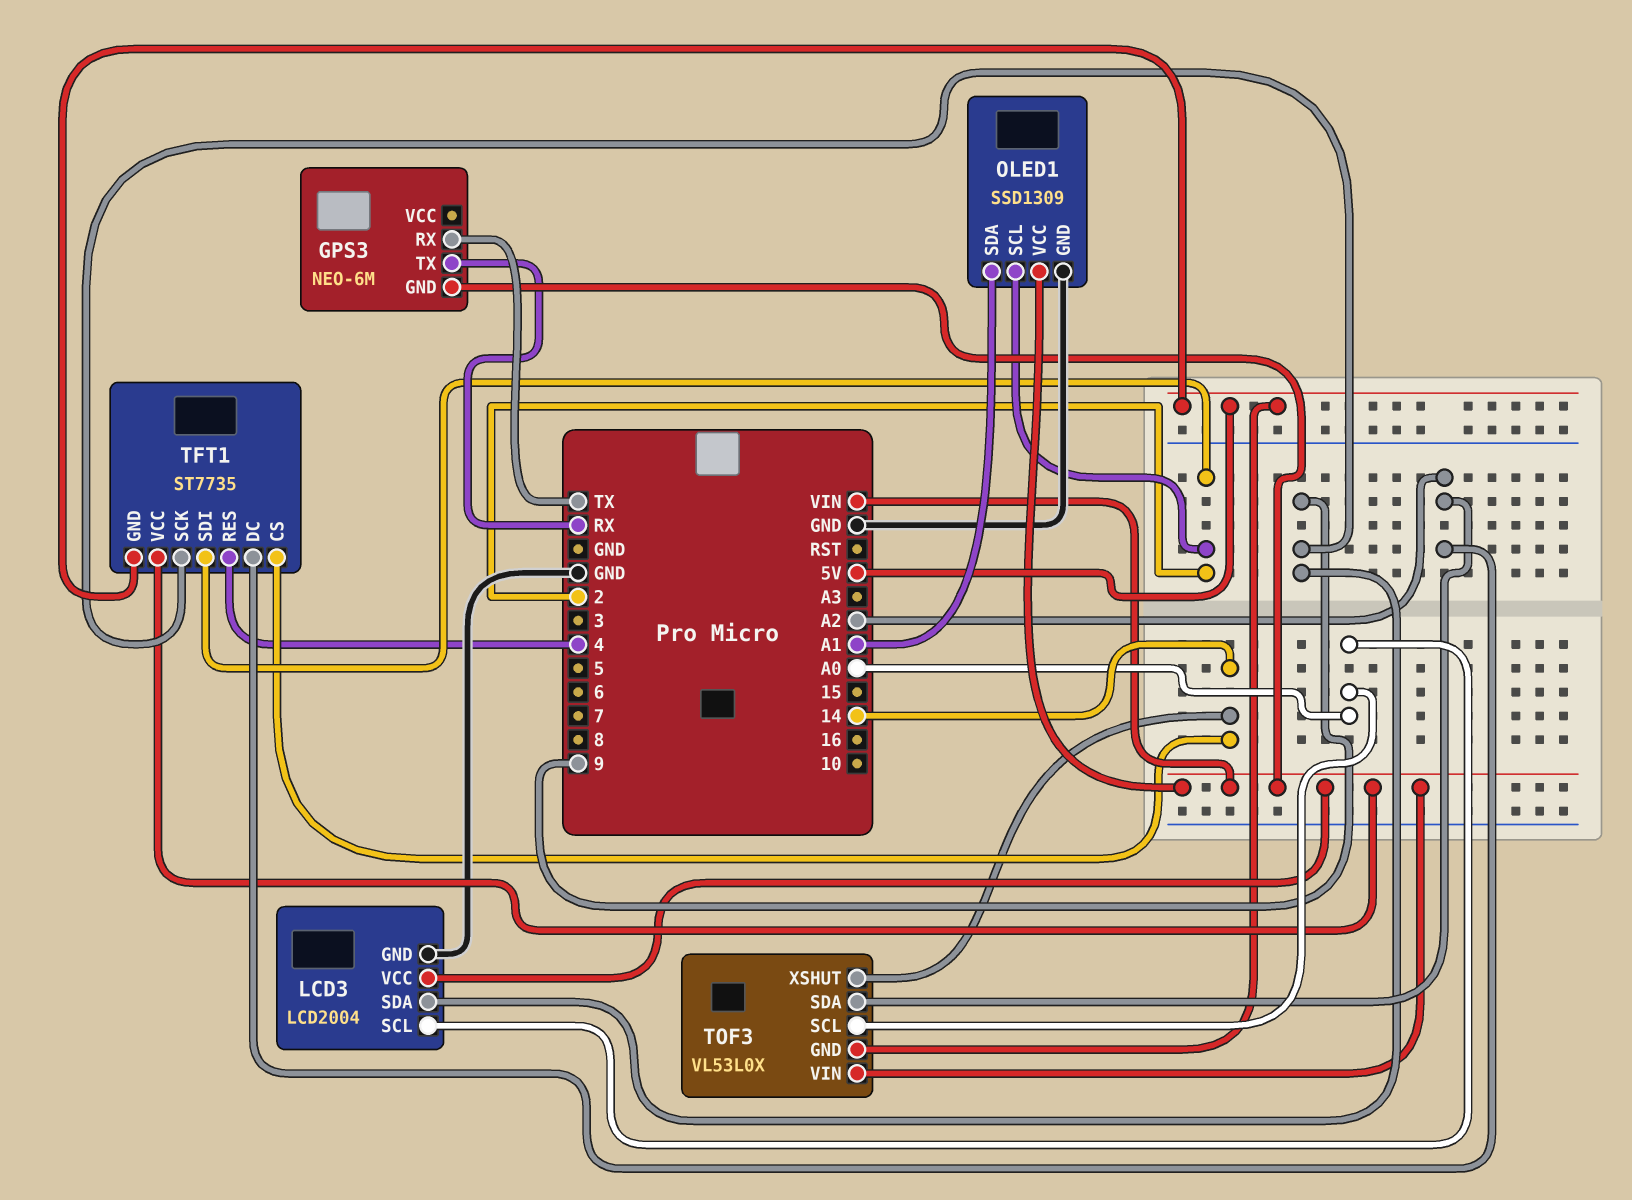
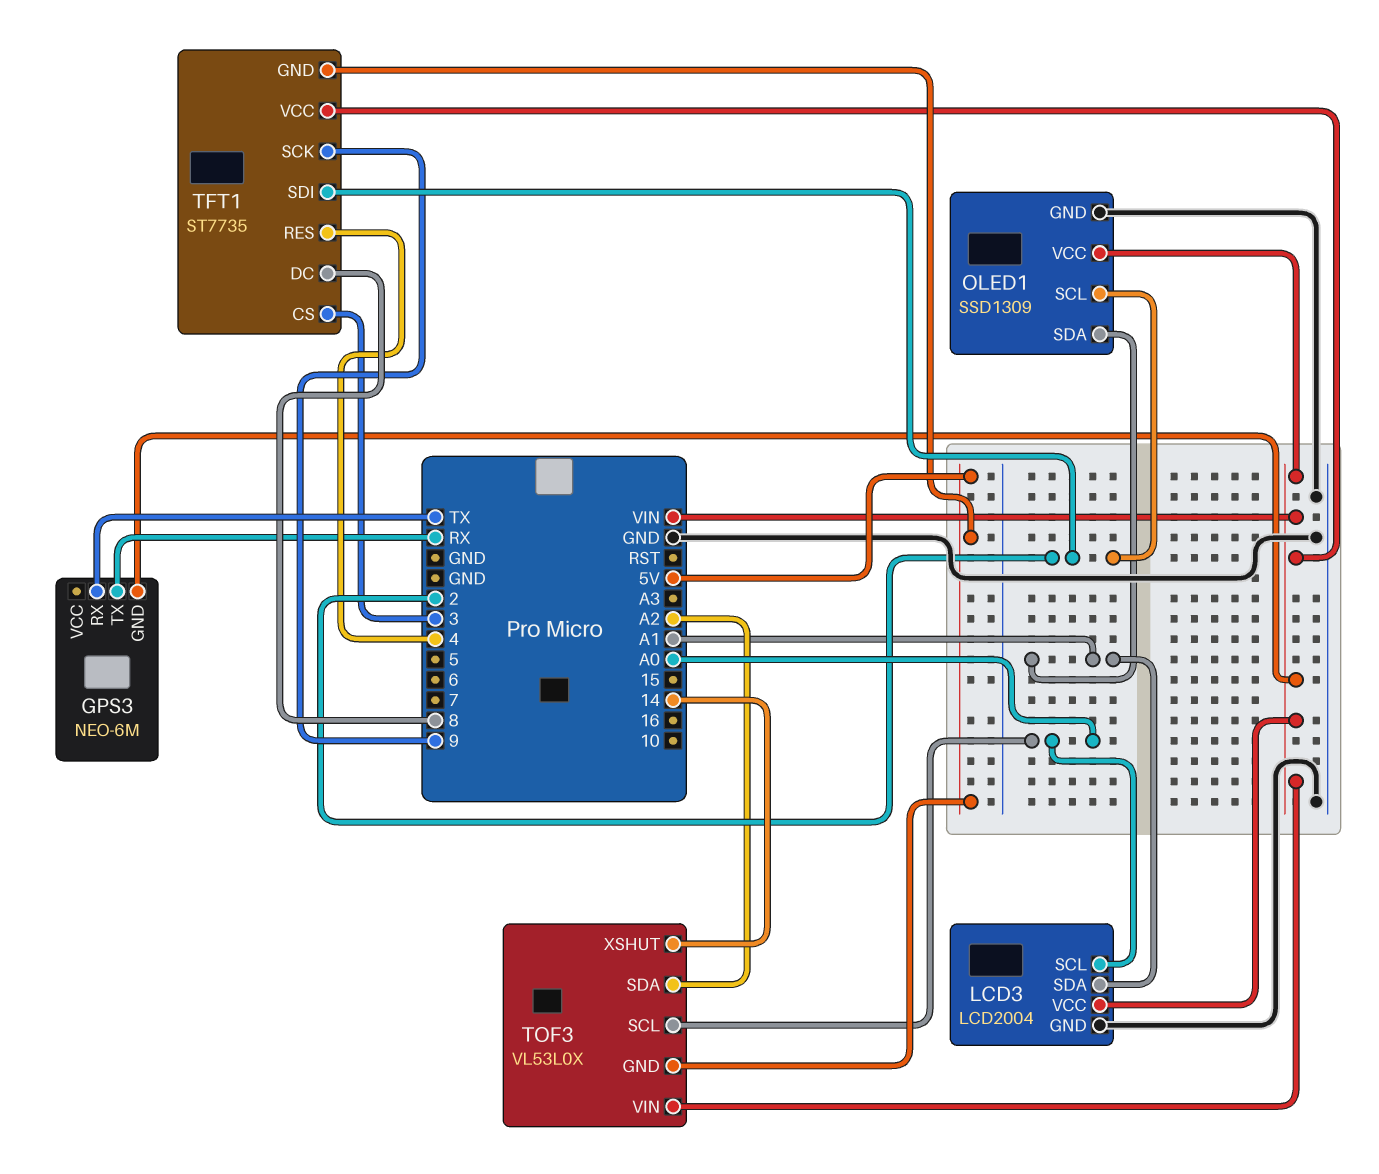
LCD3 pin SDA: 9 -> A1
TFT1 pin CS: 14 -> 3
TFT1 pin DC: A2 -> 8

